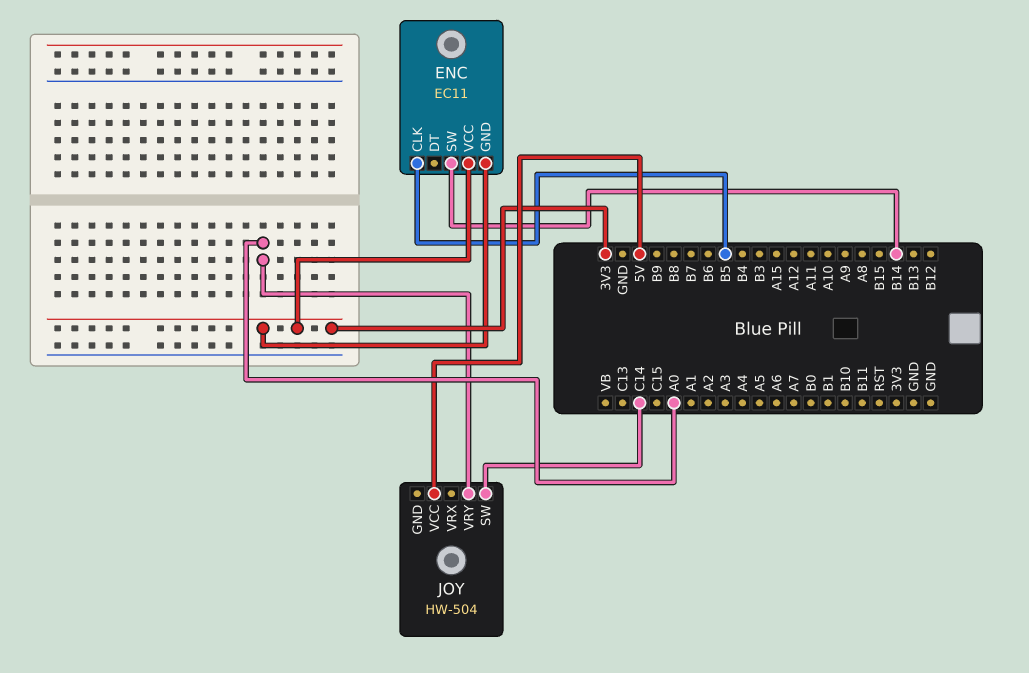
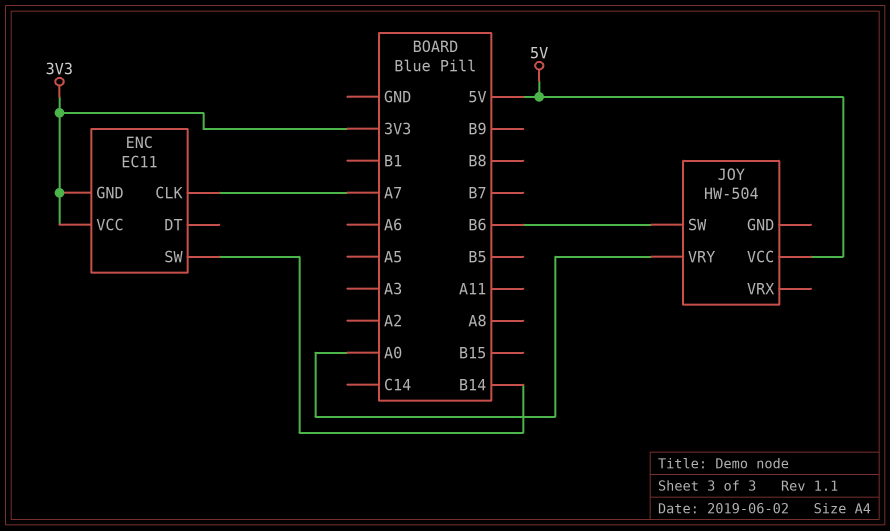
ENC pin CLK: B5 -> A7
JOY pin SW: C14 -> B6

